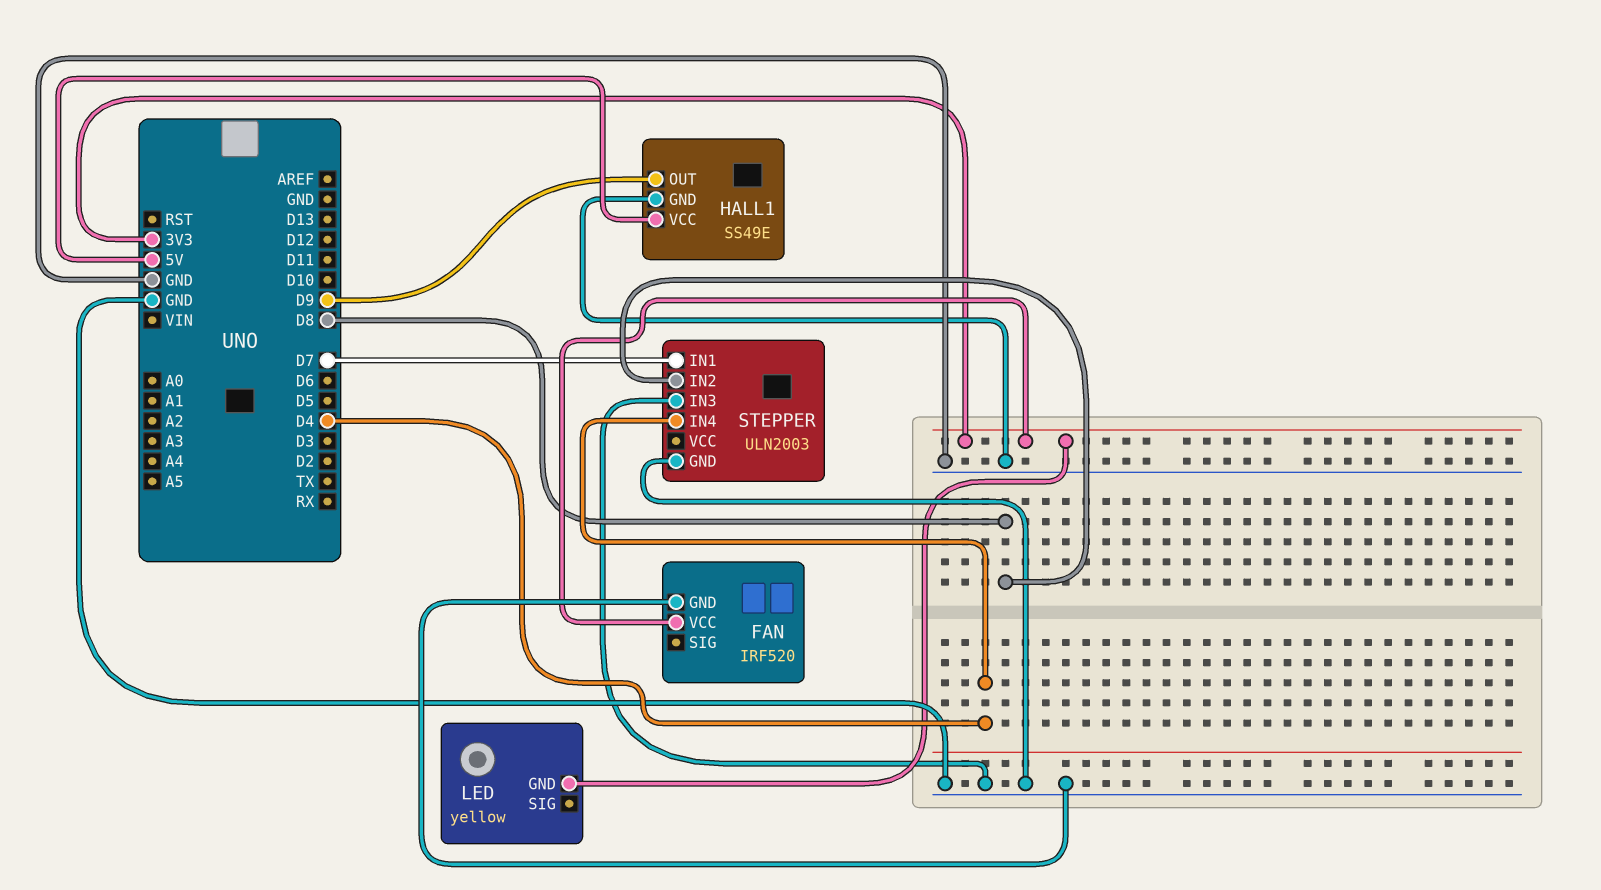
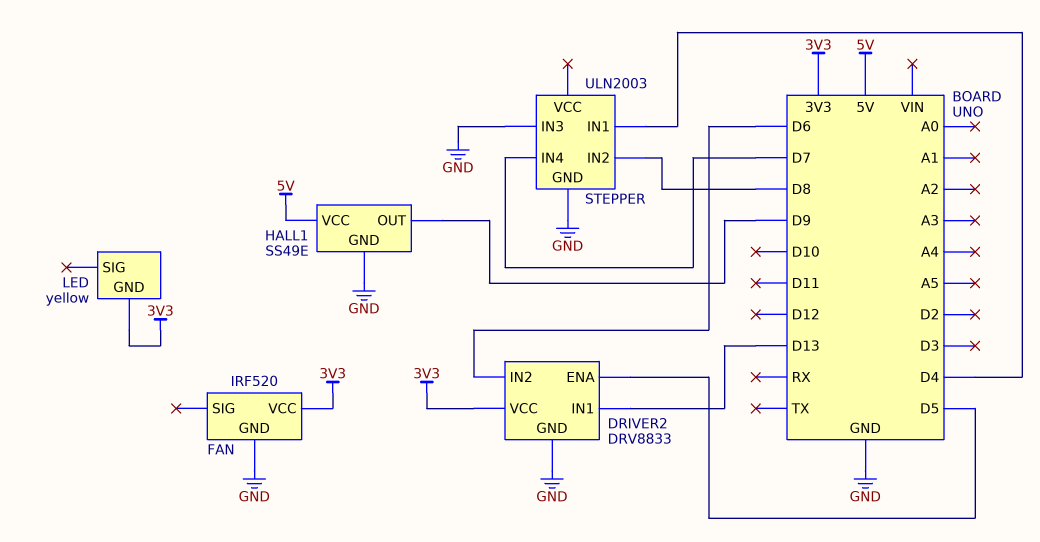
DRIVER2: none -> DRV8833
DRIVER2 pin ENA: none -> D5
DRIVER2 pin GND: none -> GND
DRIVER2 pin IN1: none -> D13
DRIVER2 pin IN2: none -> D6
DRIVER2 pin VCC: none -> 3V3
STEPPER pin IN1: D7 -> D4
STEPPER pin IN4: D4 -> D7

